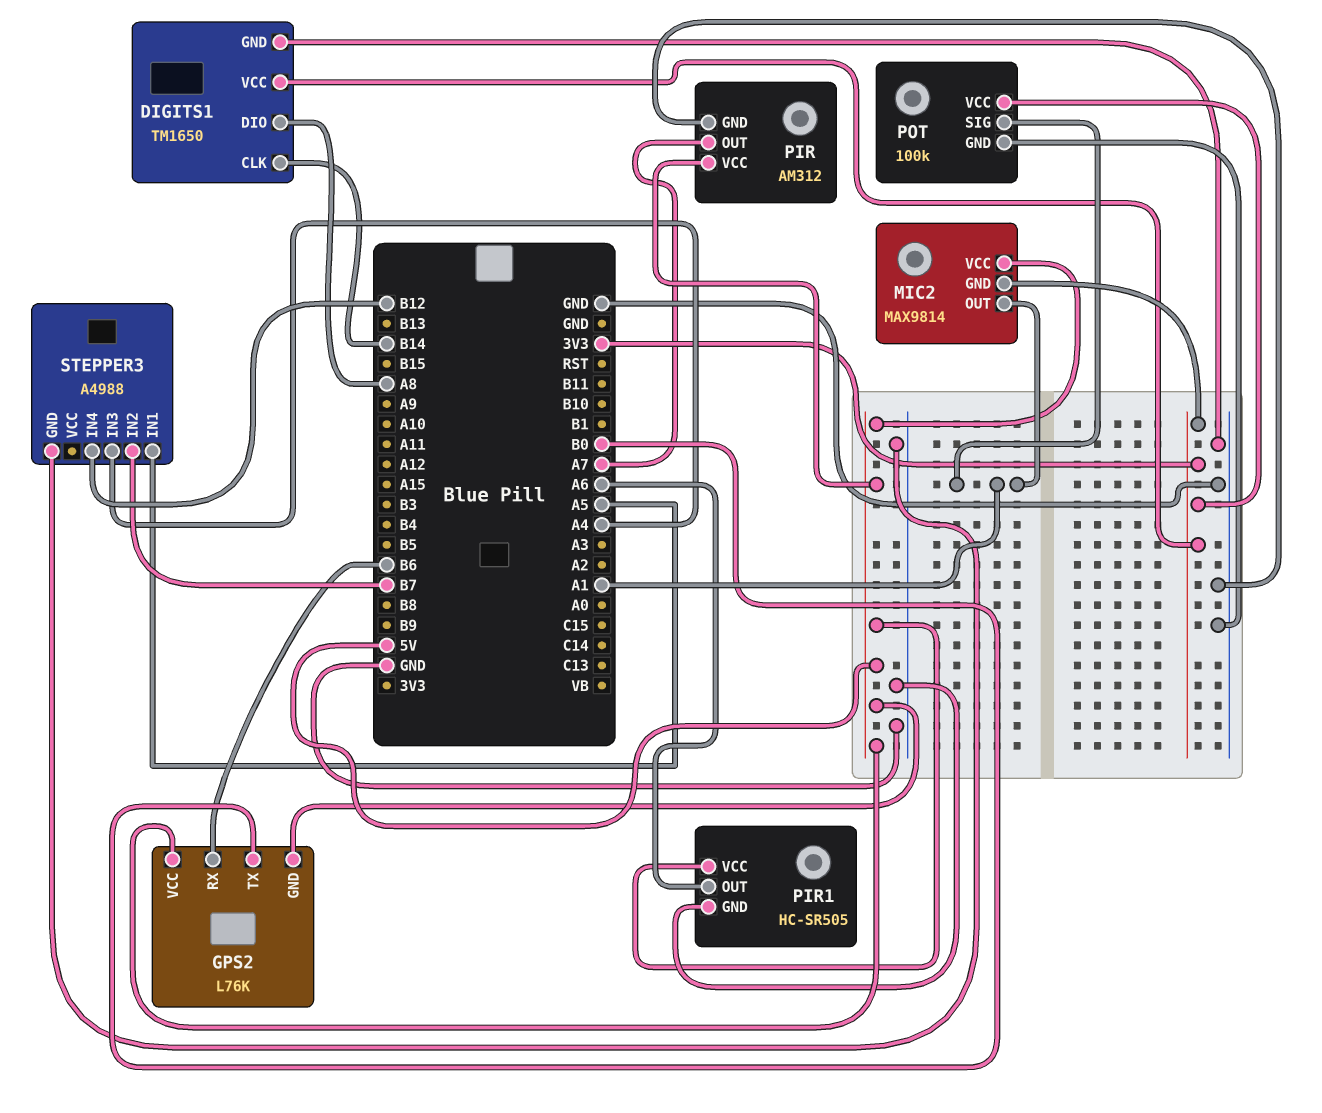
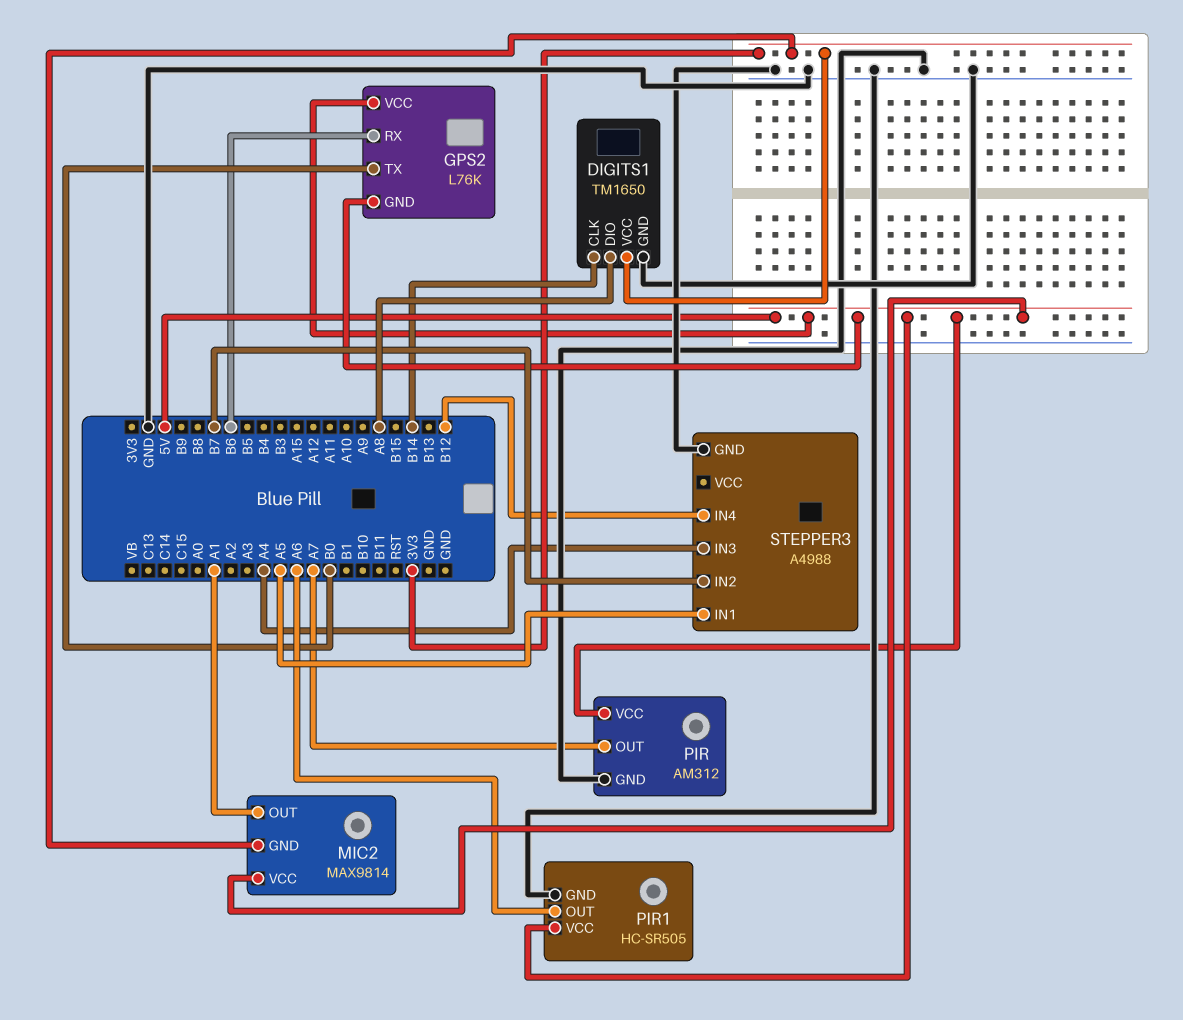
POT: 100k -> none
POT pin GND: GND -> none
POT pin SIG: A1 -> none
POT pin VCC: 3V3 -> none

